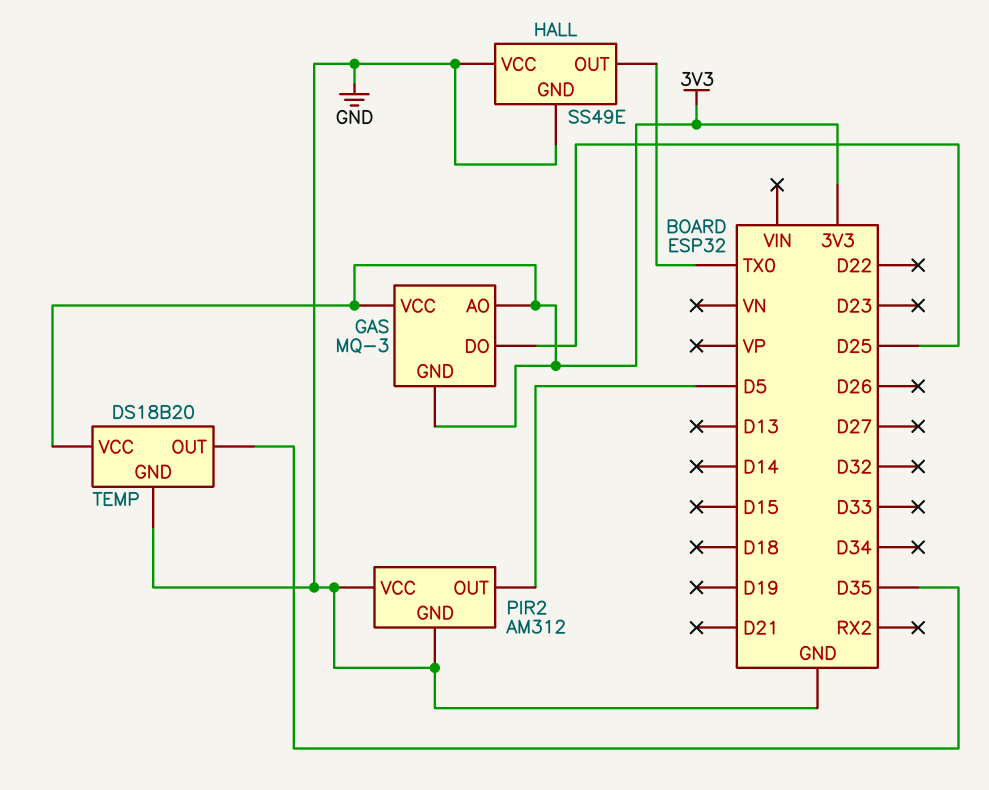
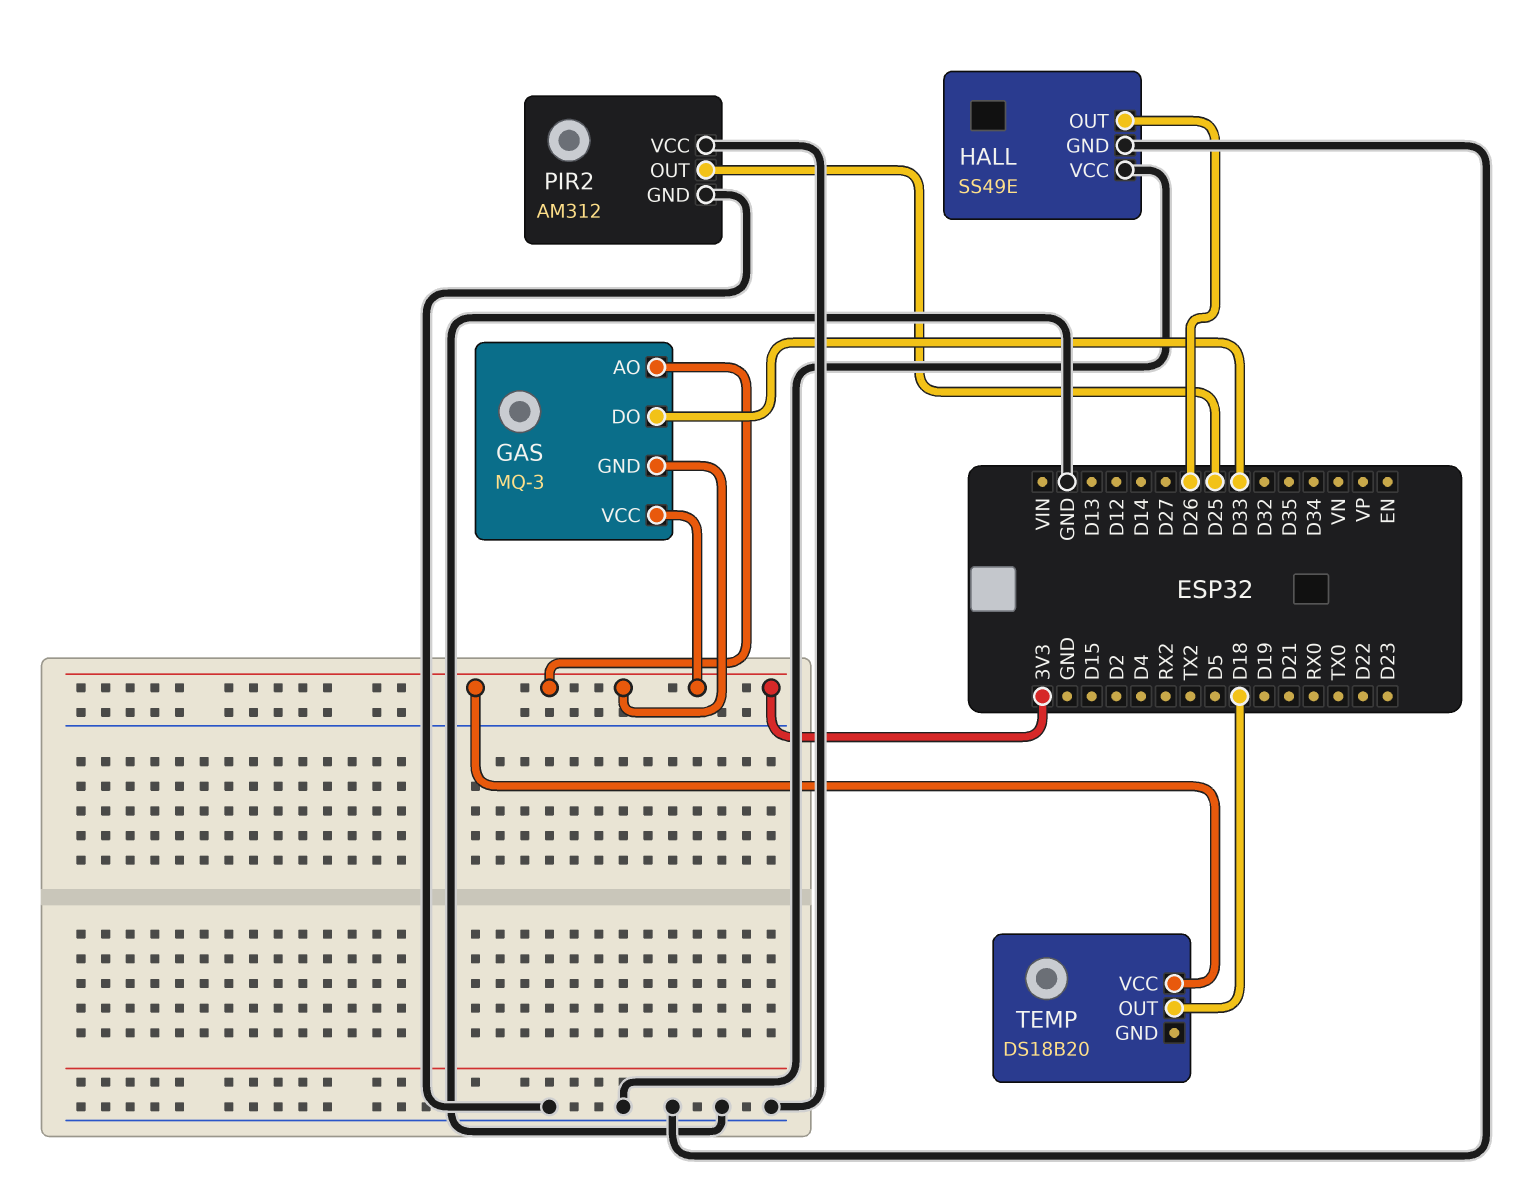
GAS pin DO: D25 -> D33
HALL pin OUT: TX0 -> D26
PIR2 pin OUT: D5 -> D25
TEMP pin GND: GND -> none
TEMP pin OUT: D35 -> D18

